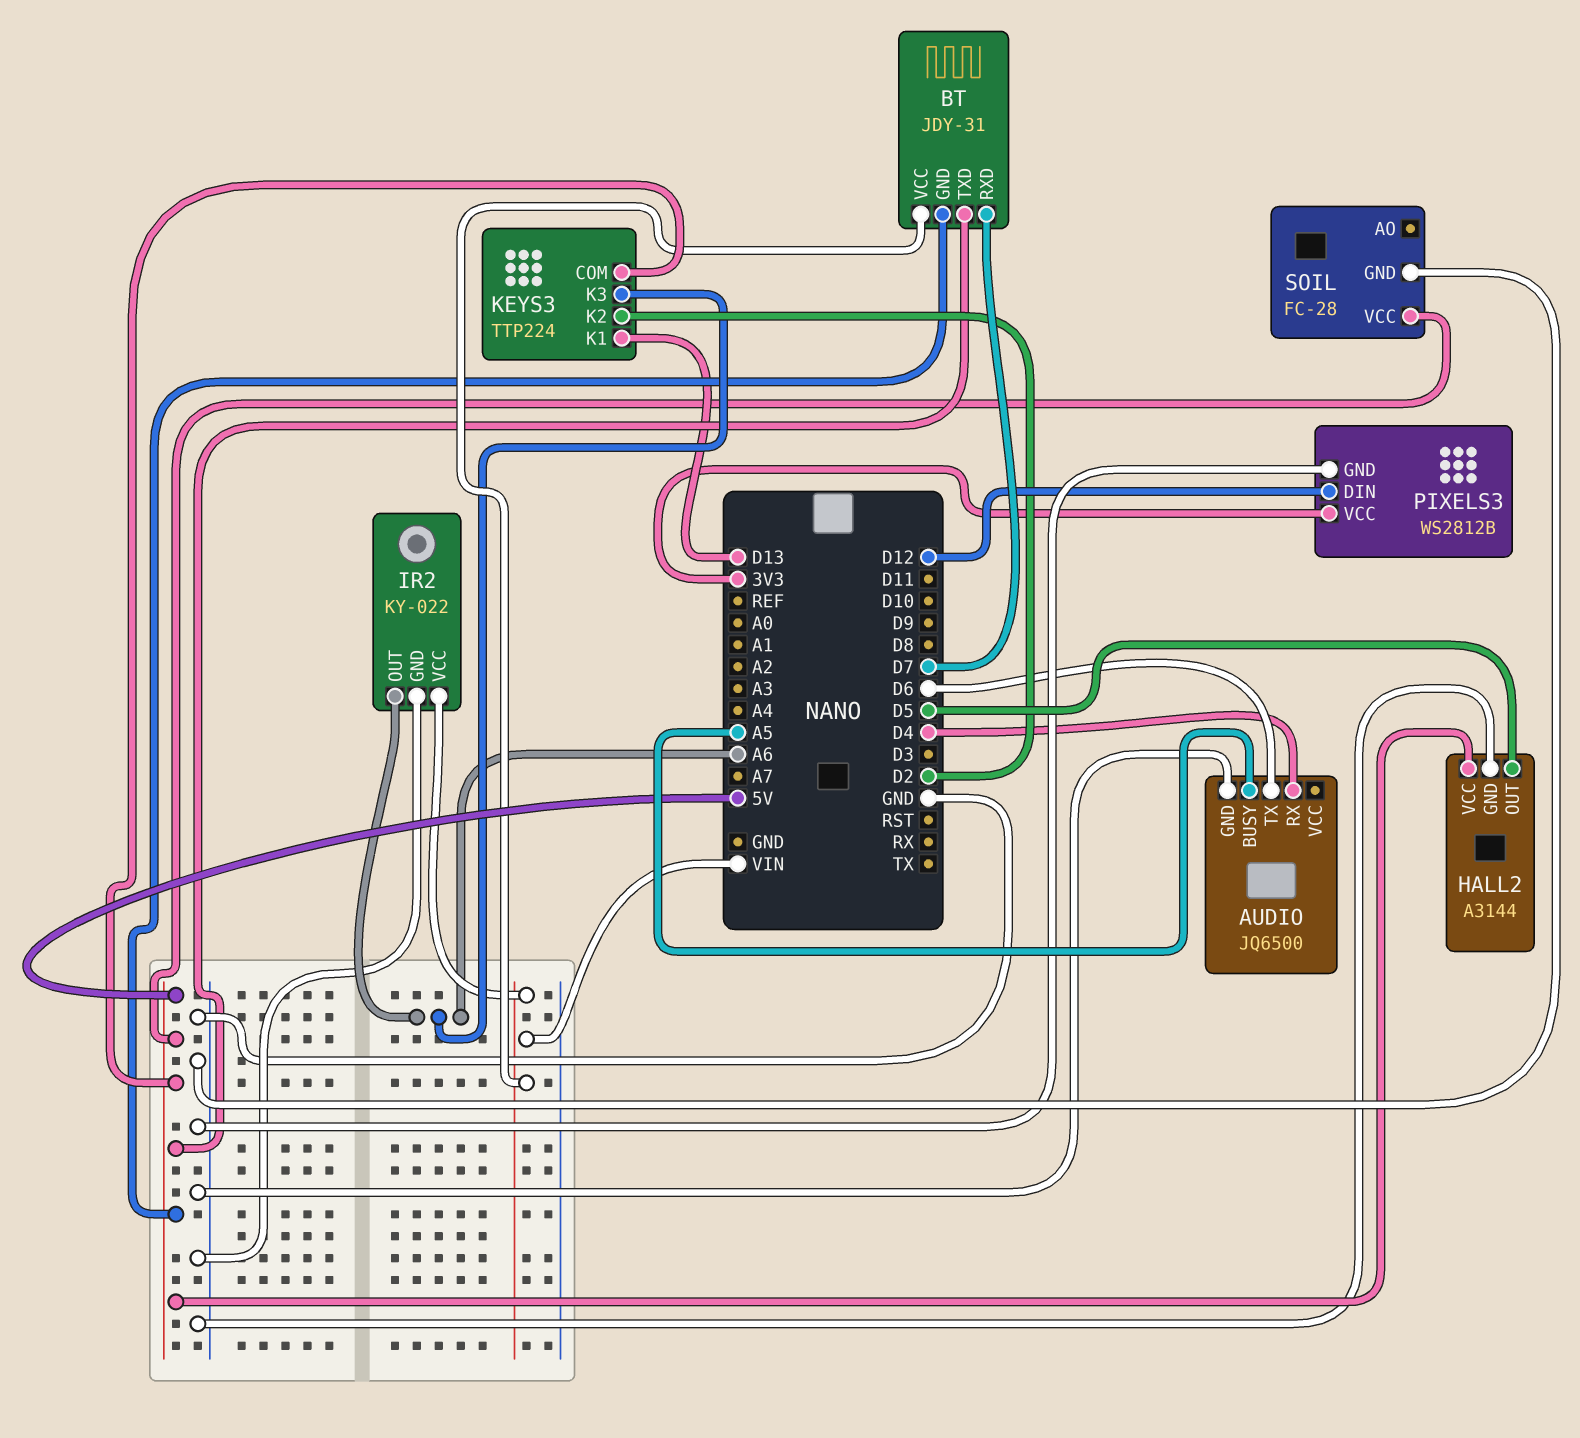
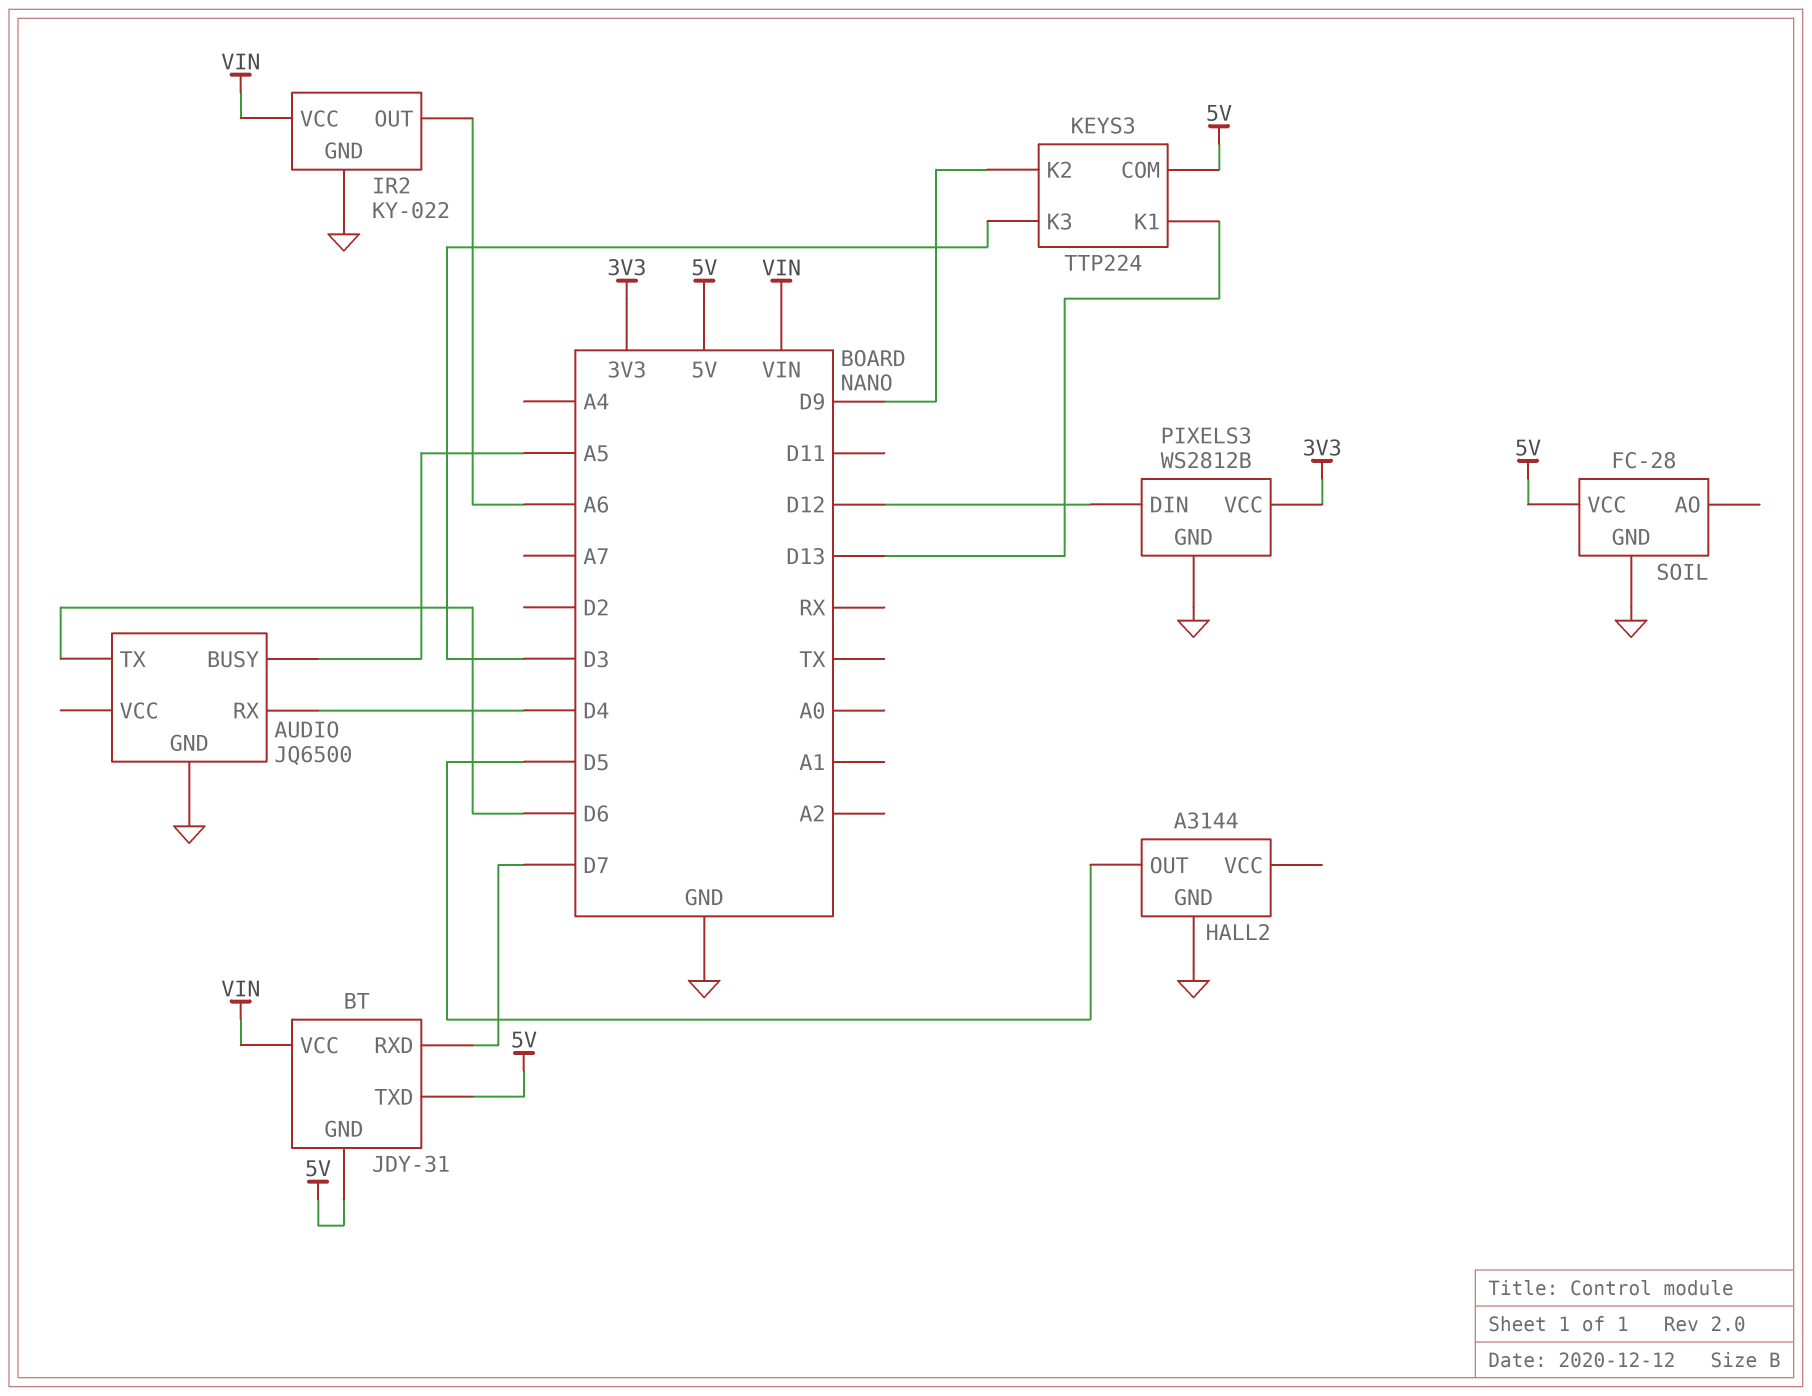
HALL2 pin VCC: 5V -> none
KEYS3 pin K2: D2 -> D9
KEYS3 pin K3: A6 -> D3

